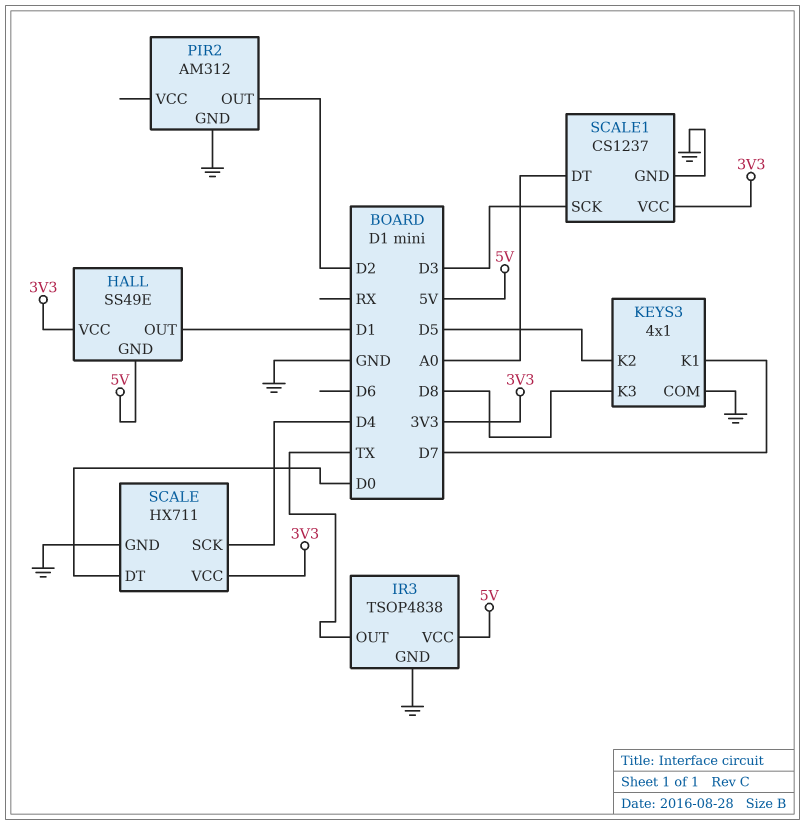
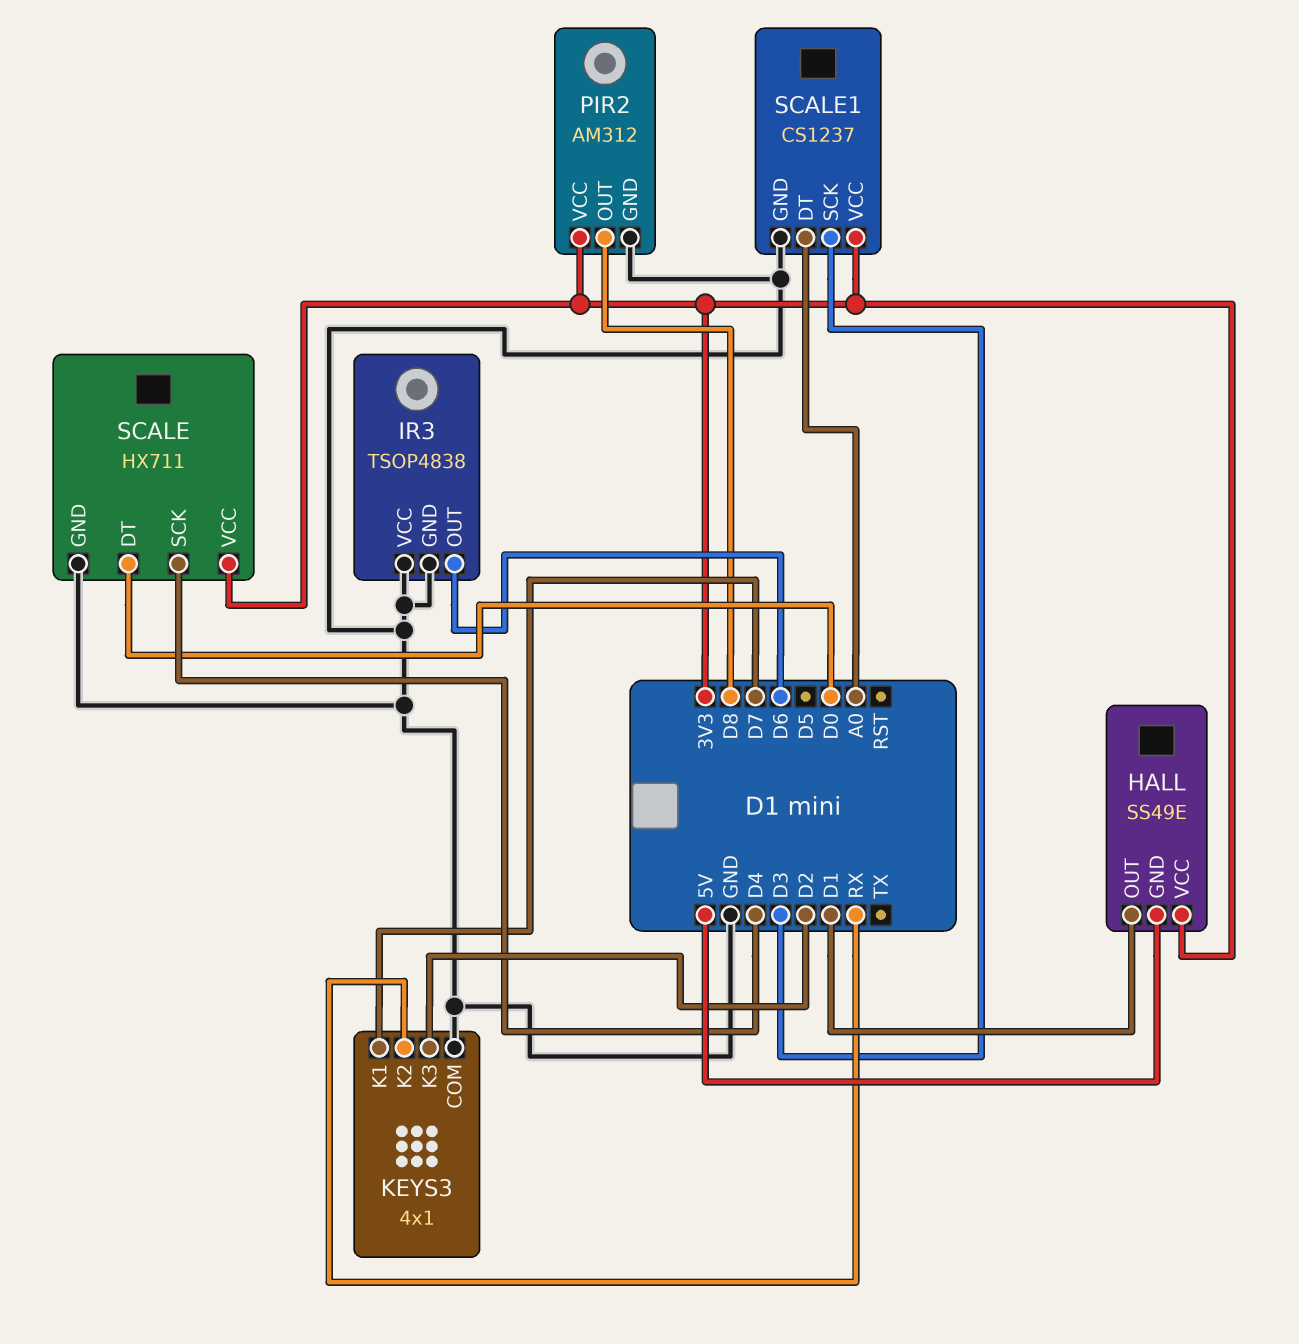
IR3 pin OUT: TX -> D6
IR3 pin VCC: 5V -> GND
KEYS3 pin K2: D5 -> RX
KEYS3 pin K3: D8 -> D2
PIR2 pin OUT: D2 -> D8
PIR2 pin VCC: none -> 3V3

